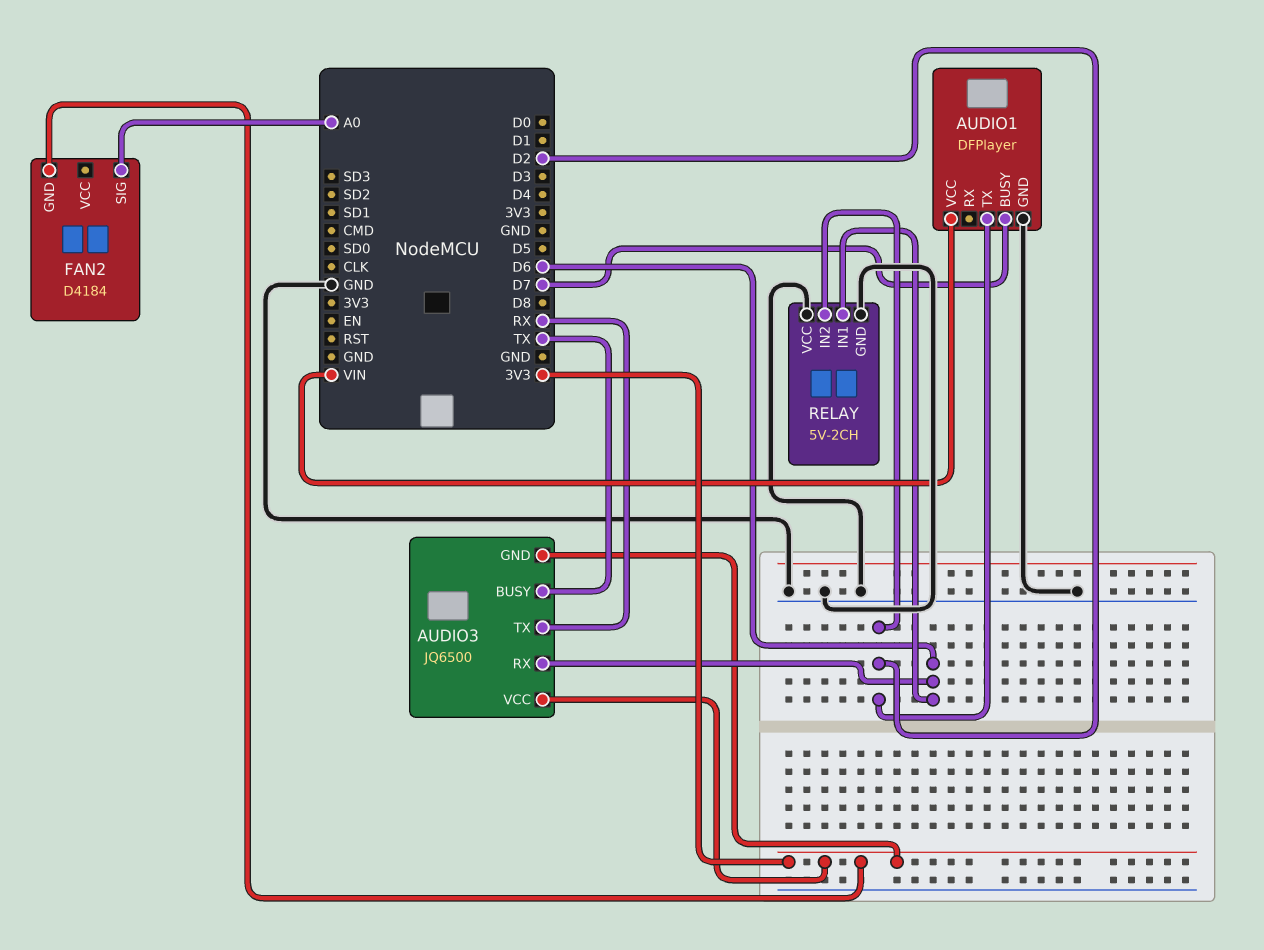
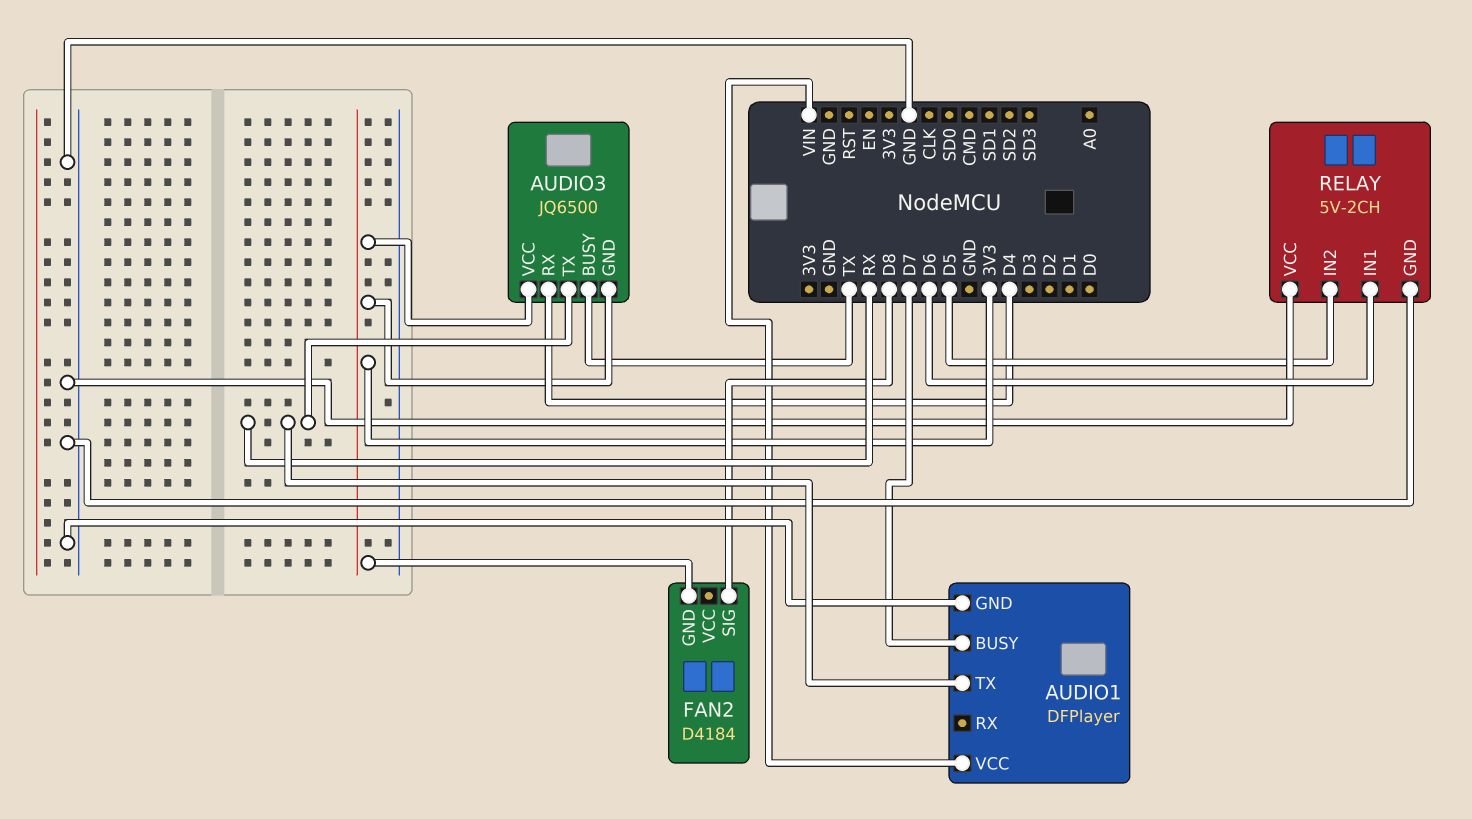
AUDIO1 pin TX: D2 -> RX
AUDIO3 pin RX: D6 -> D4
FAN2 pin SIG: A0 -> D8
RELAY pin IN2: D2 -> D5

